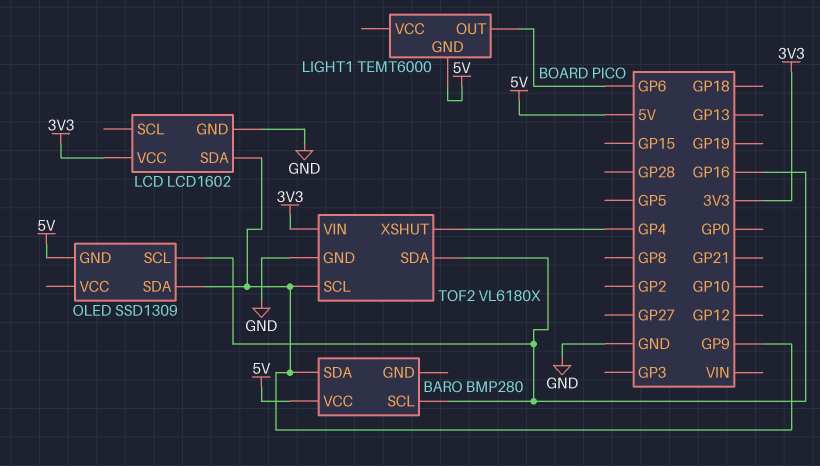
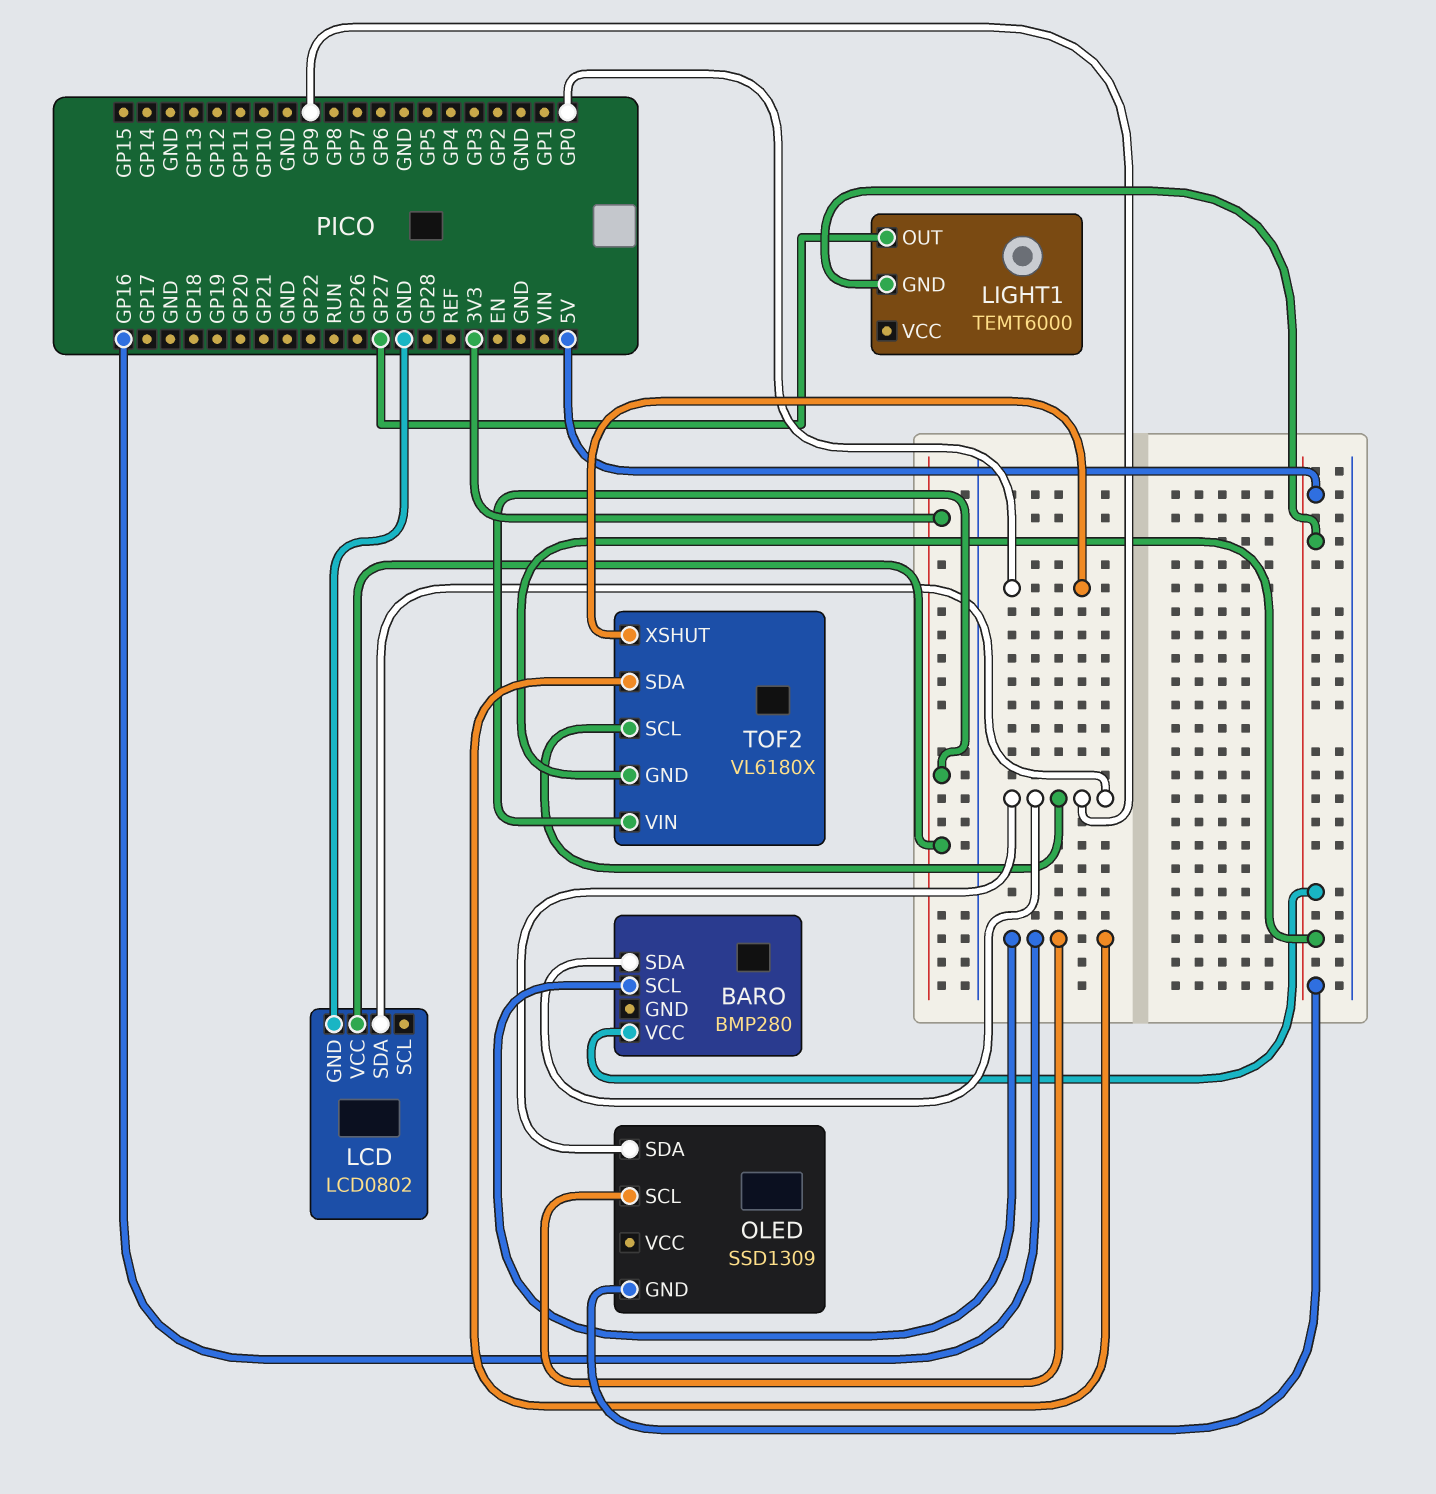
LCD: LCD1602 -> LCD0802
LIGHT1 pin OUT: GP6 -> GP27
TOF2 pin GND: GND -> 5V
TOF2 pin XSHUT: GP4 -> GP0

